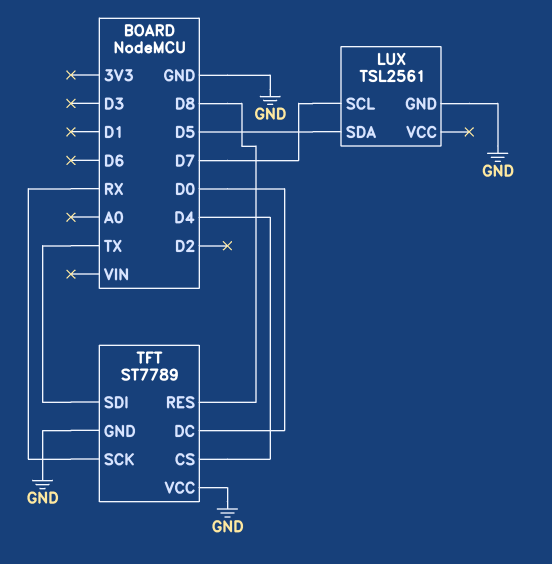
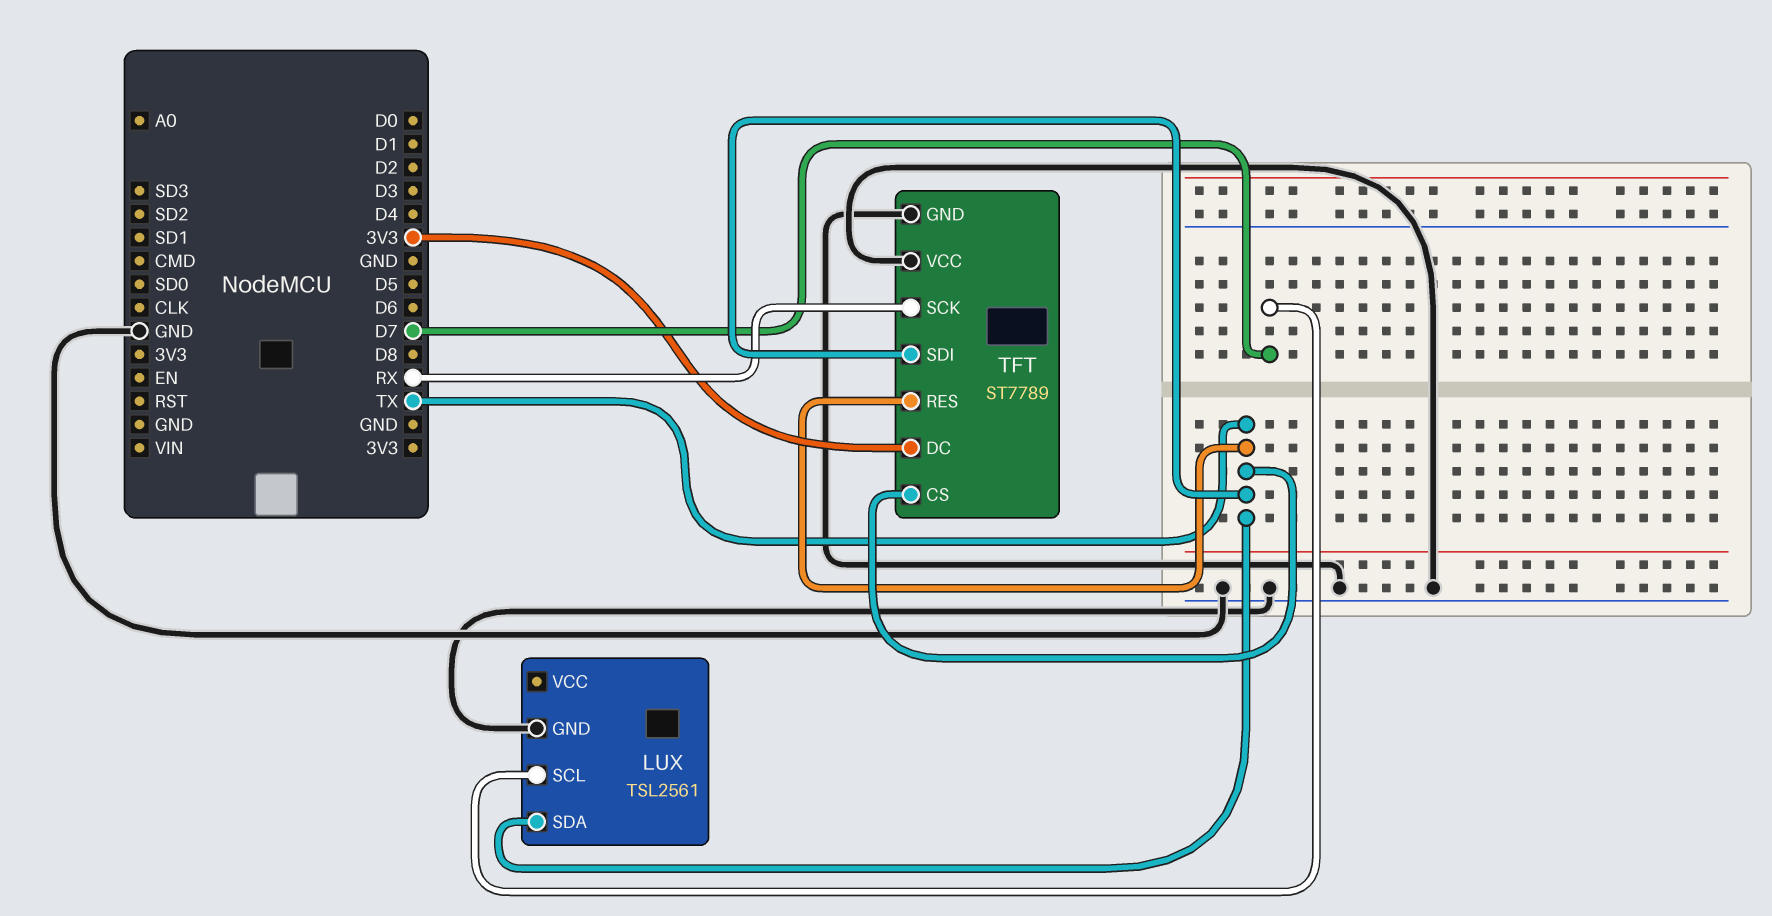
LUX pin SDA: D5 -> TX
TFT pin CS: D4 -> TX
TFT pin DC: D0 -> 3V3
TFT pin RES: D8 -> TX

